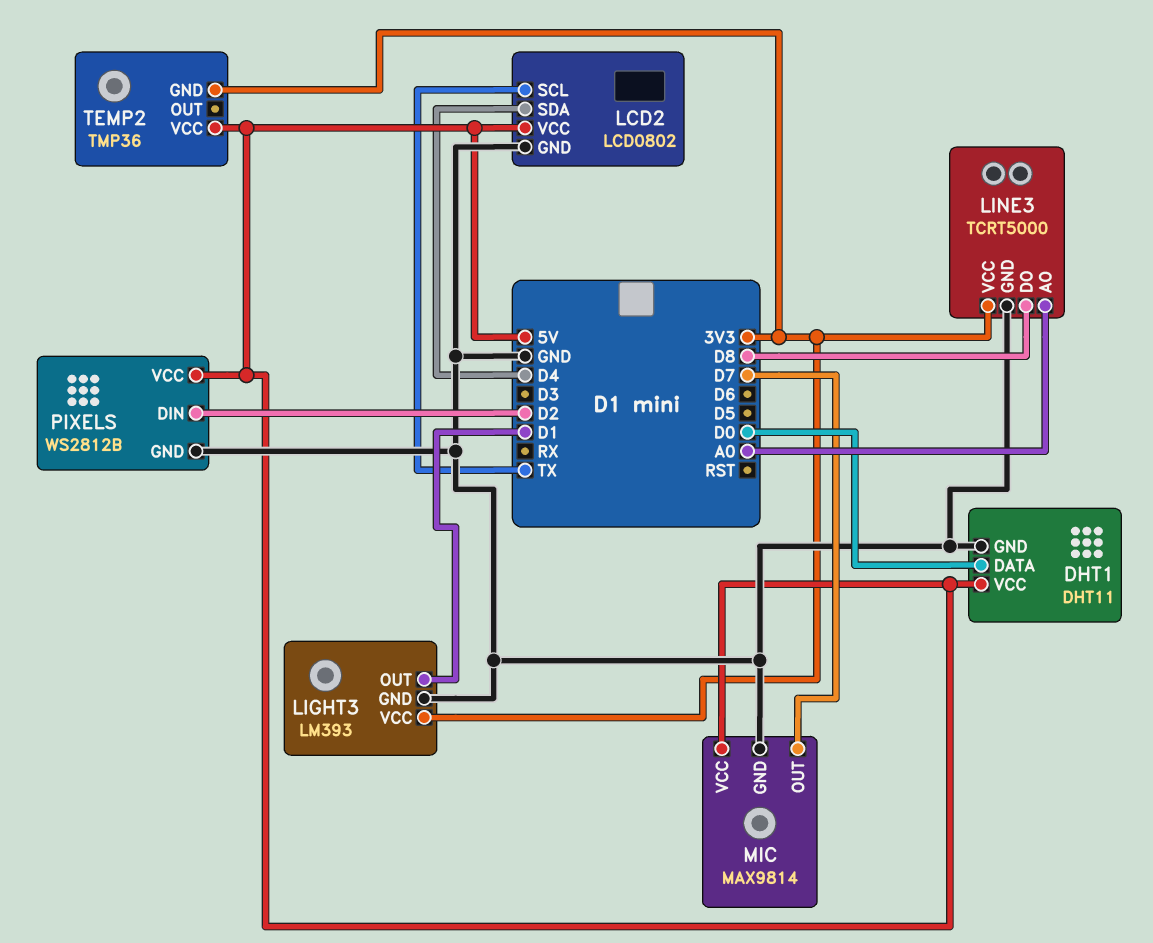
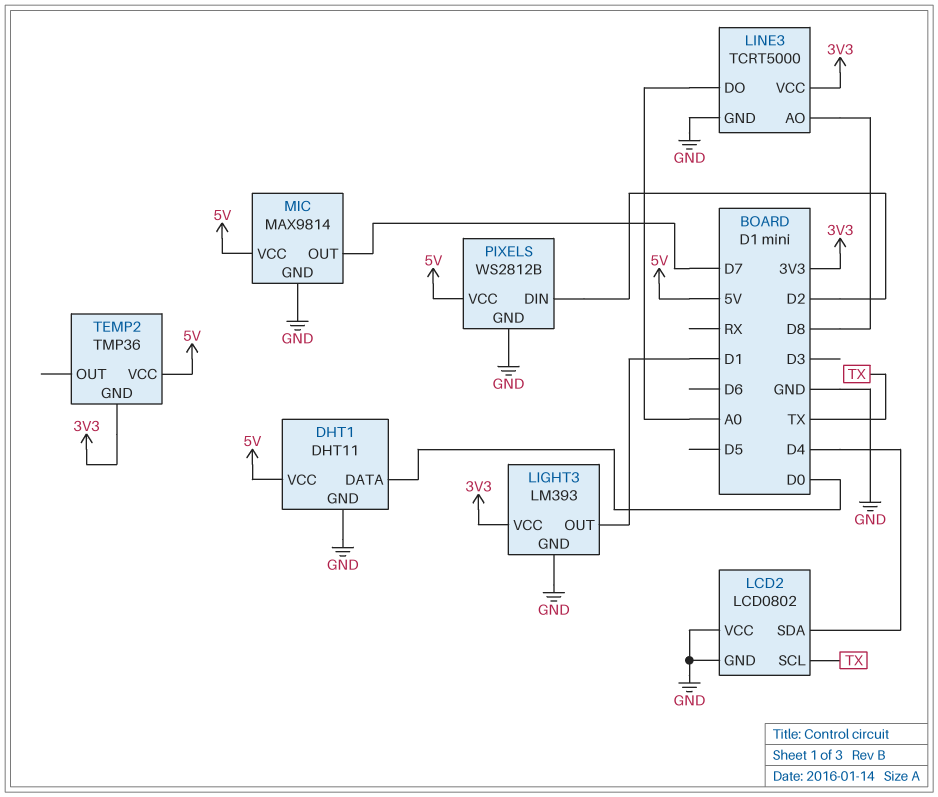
LCD2 pin VCC: 5V -> GND
LINE3 pin AO: A0 -> D8
LINE3 pin DO: D8 -> A0

